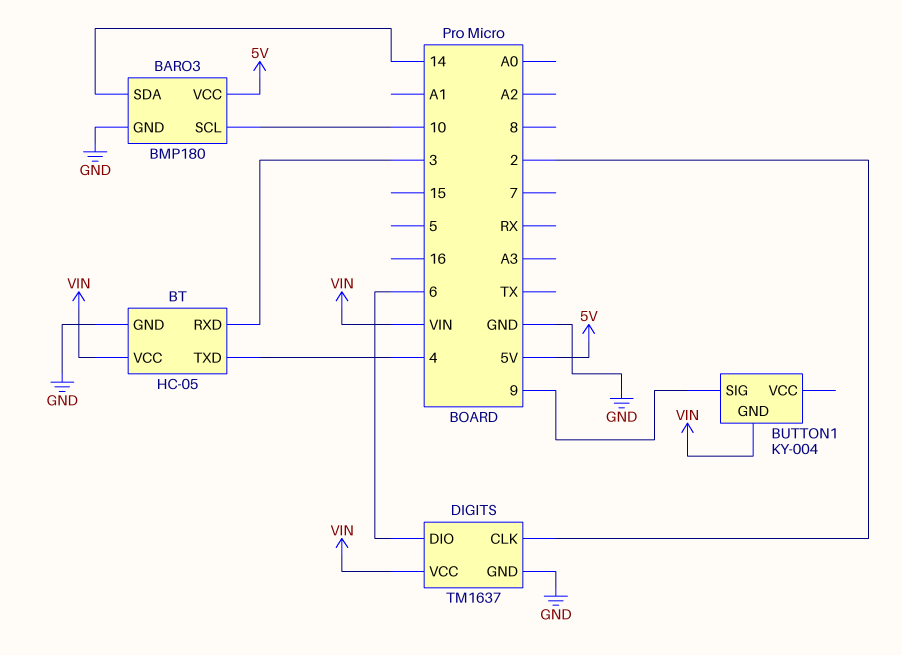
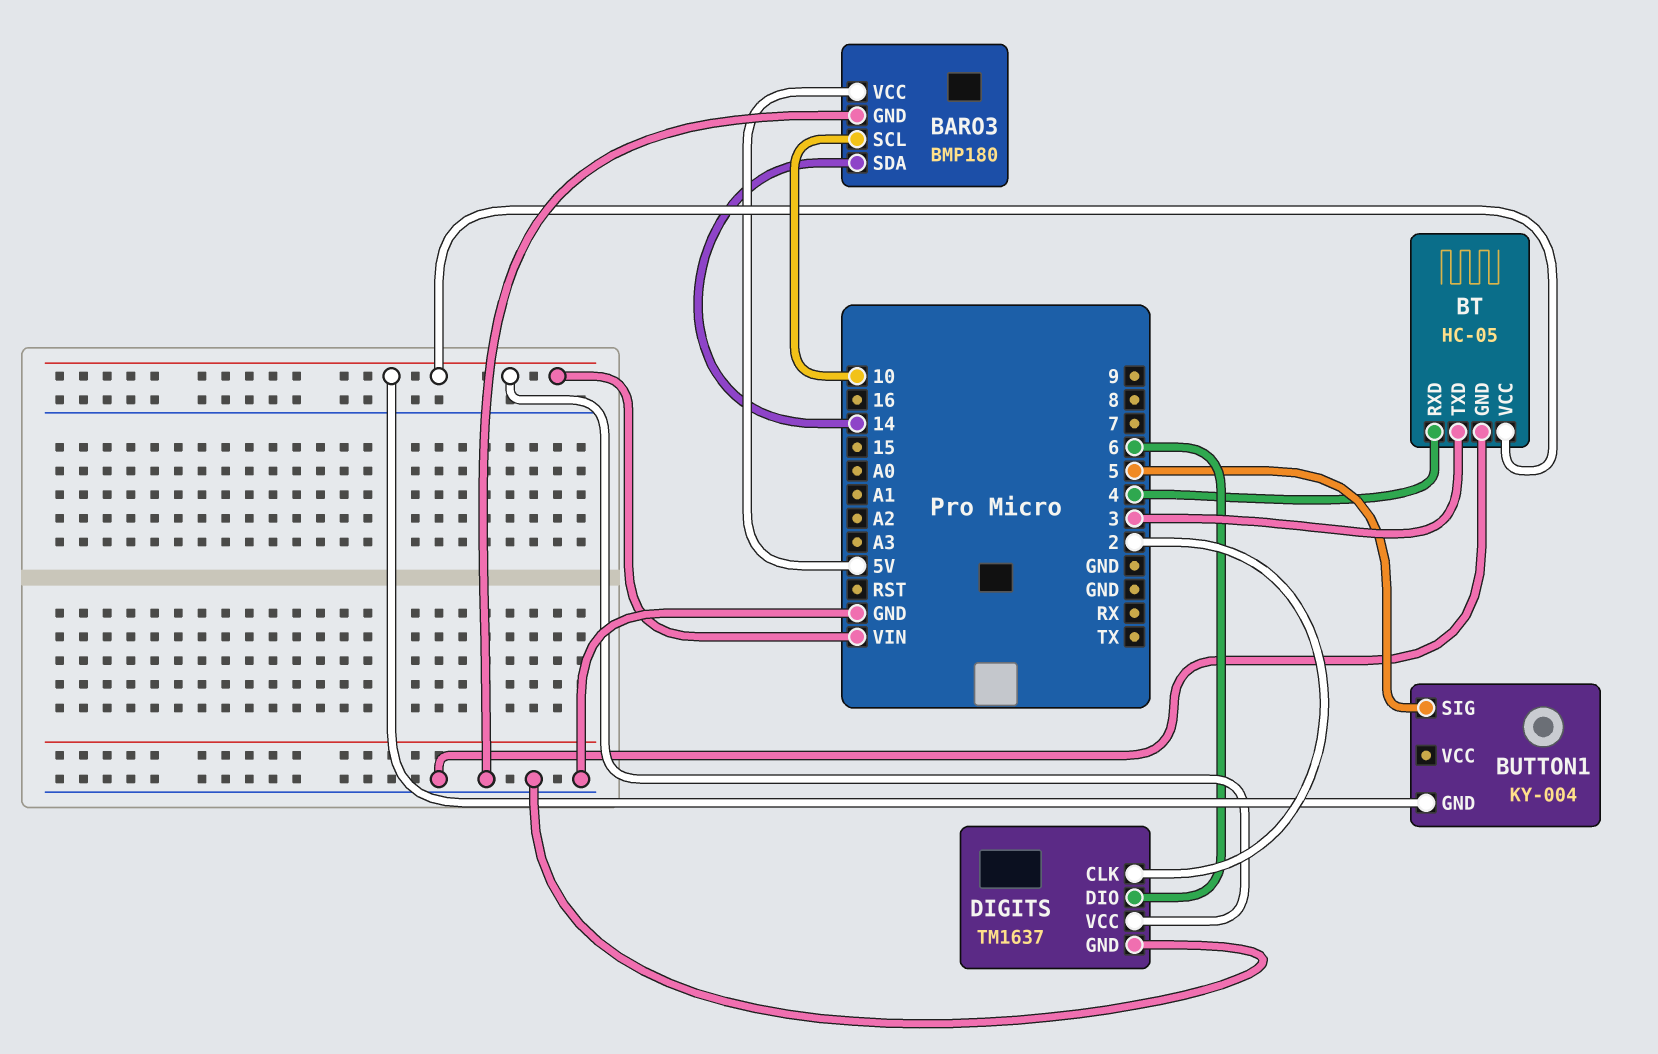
BT pin RXD: 3 -> 4
BT pin TXD: 4 -> 3
BUTTON1 pin SIG: 9 -> 5

